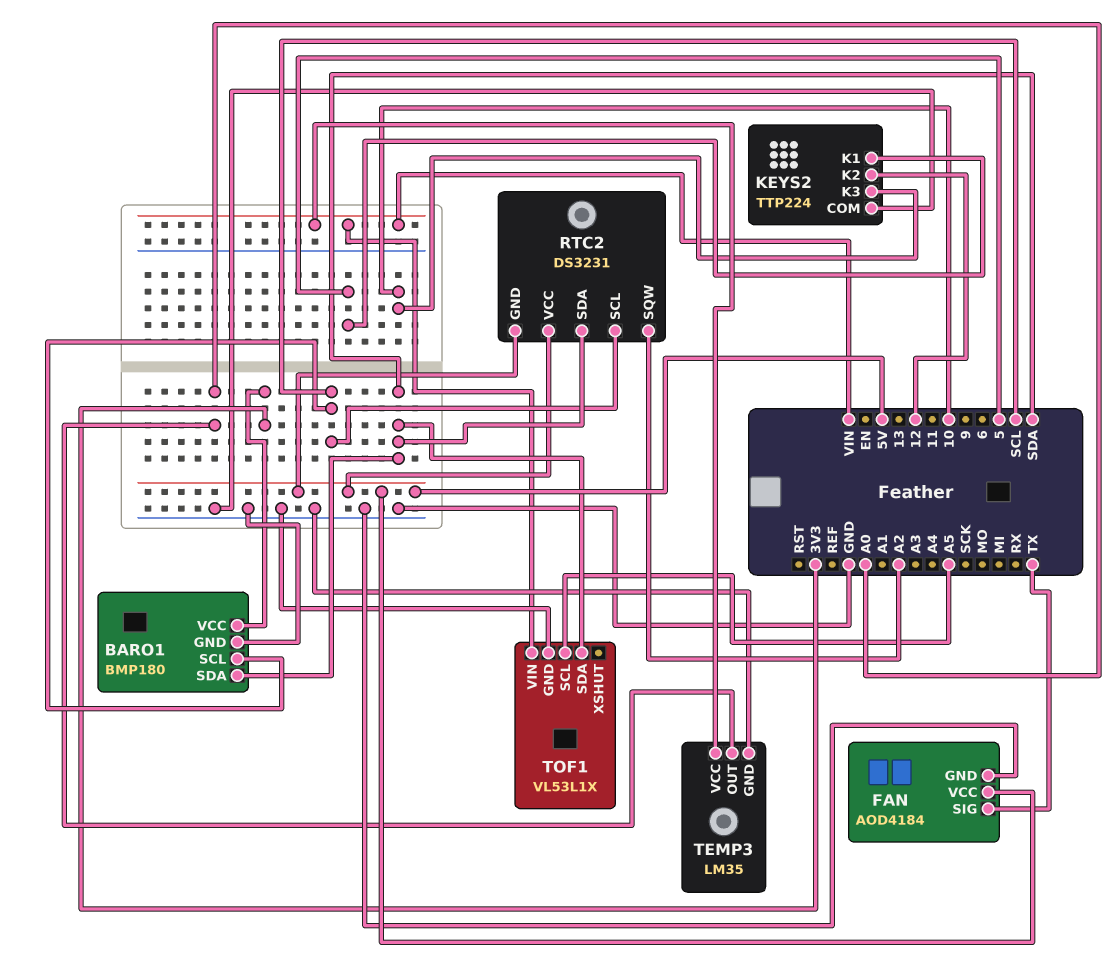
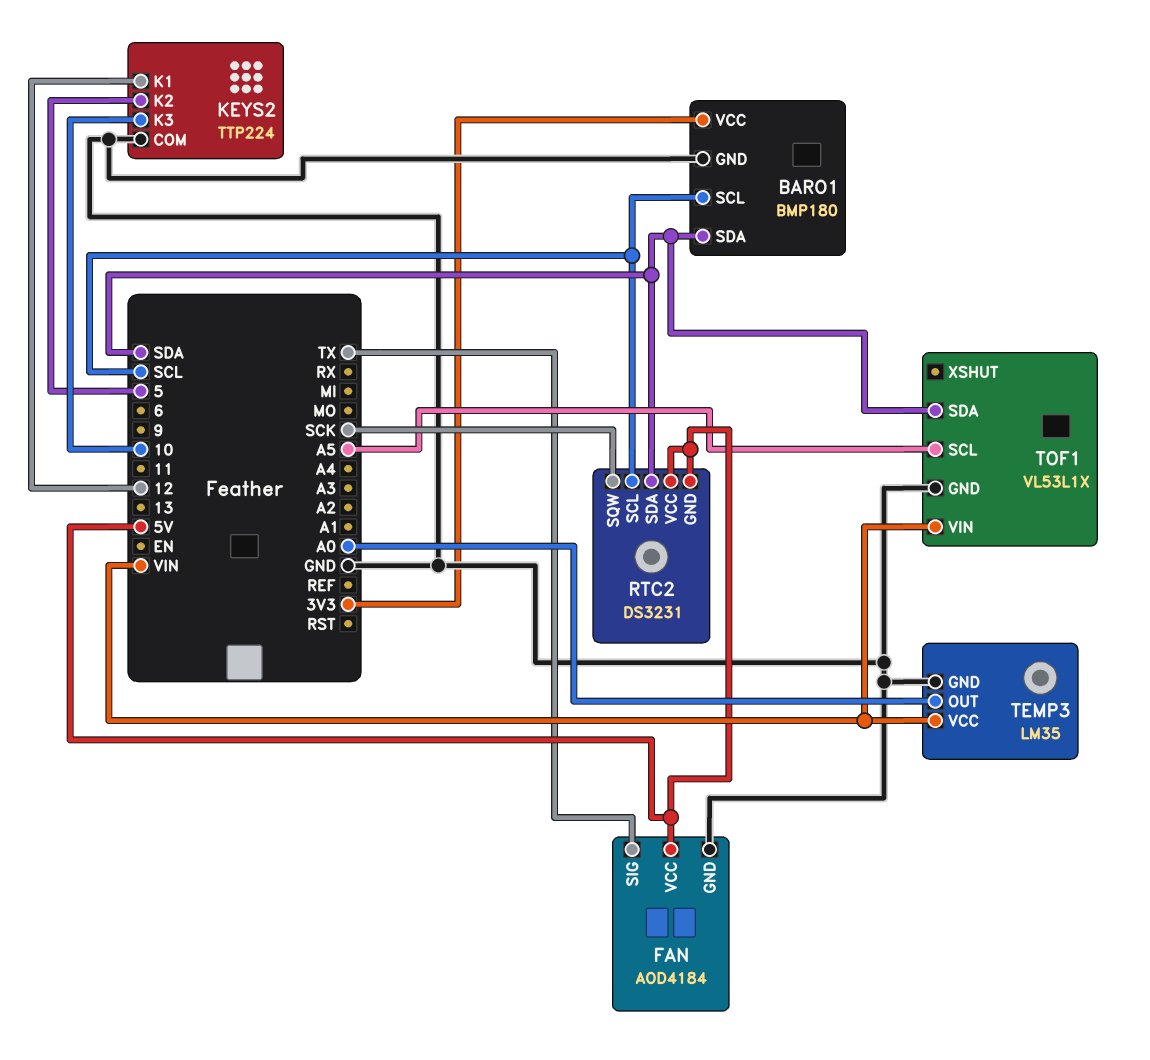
KEYS2 pin K1: 5 -> 12
KEYS2 pin K2: 12 -> 5
RTC2 pin SQW: A2 -> SCK

